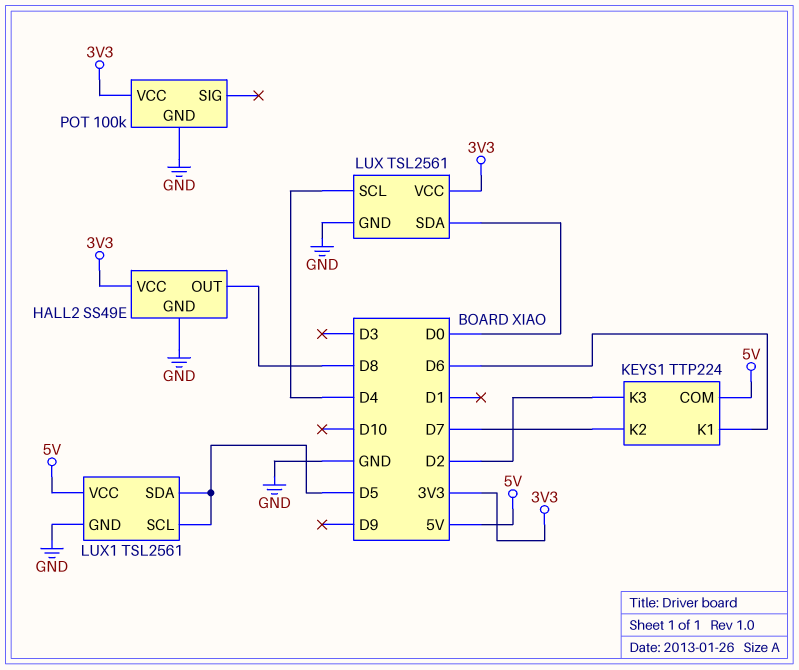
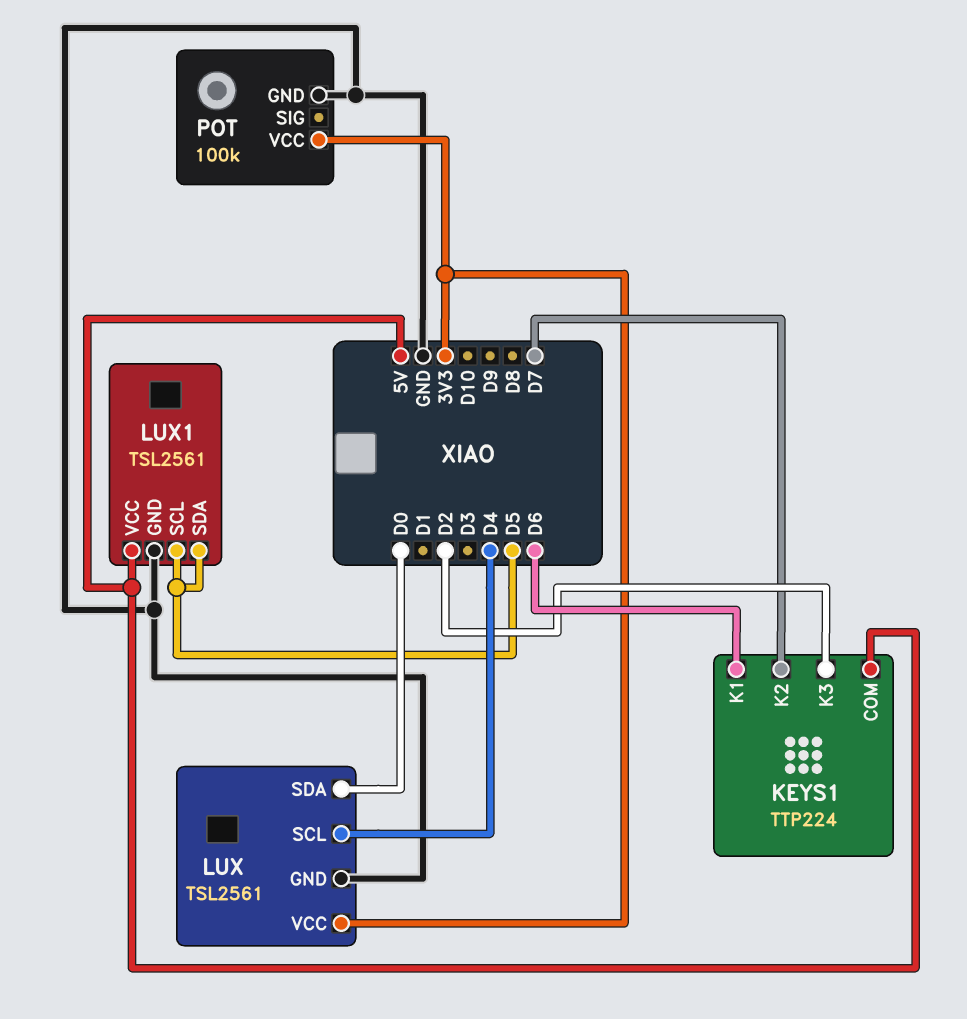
HALL2: SS49E -> none
HALL2 pin GND: GND -> none
HALL2 pin OUT: D8 -> none
HALL2 pin VCC: 3V3 -> none

